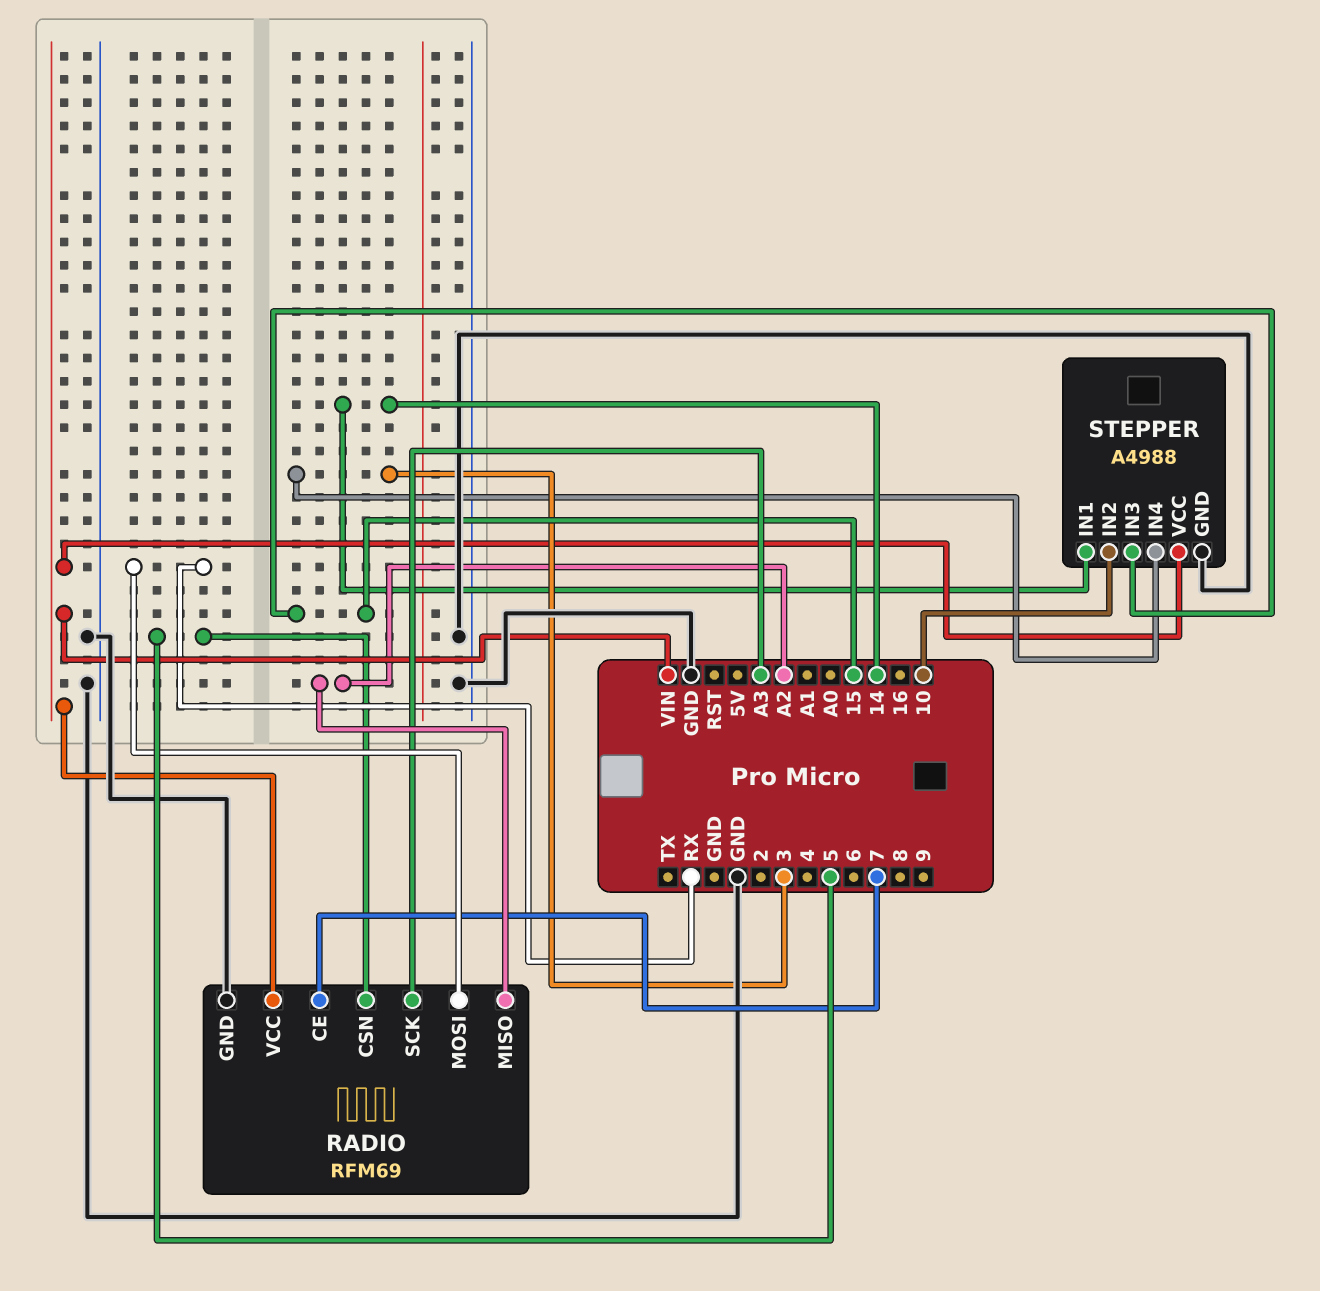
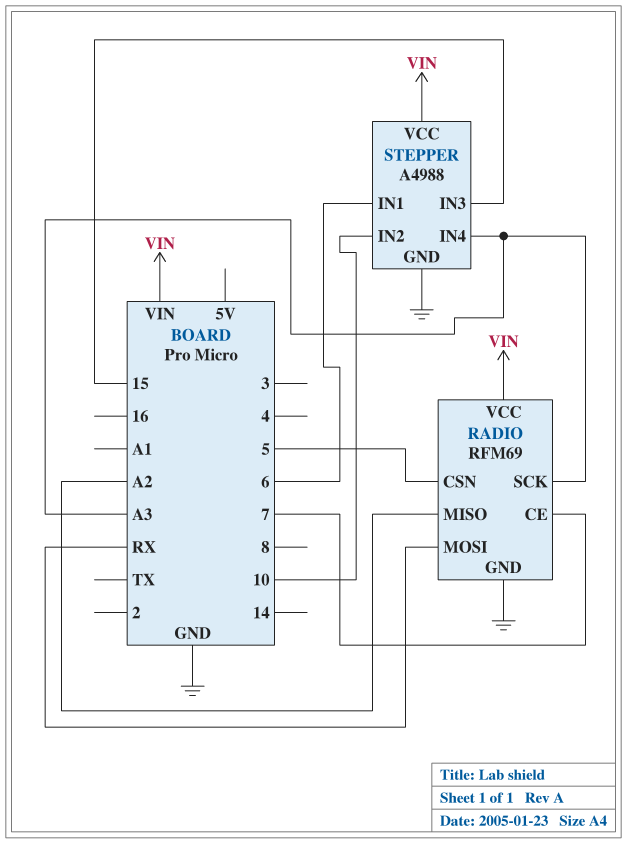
STEPPER pin IN1: 14 -> 6
STEPPER pin IN4: 3 -> A3

